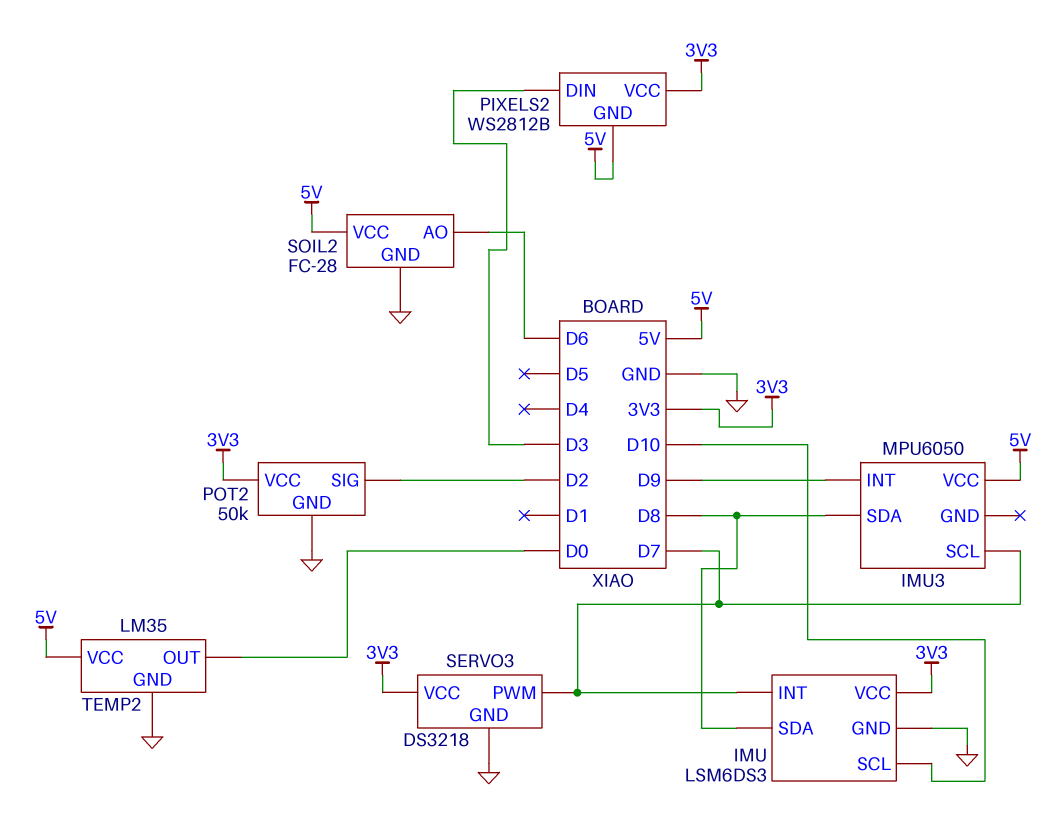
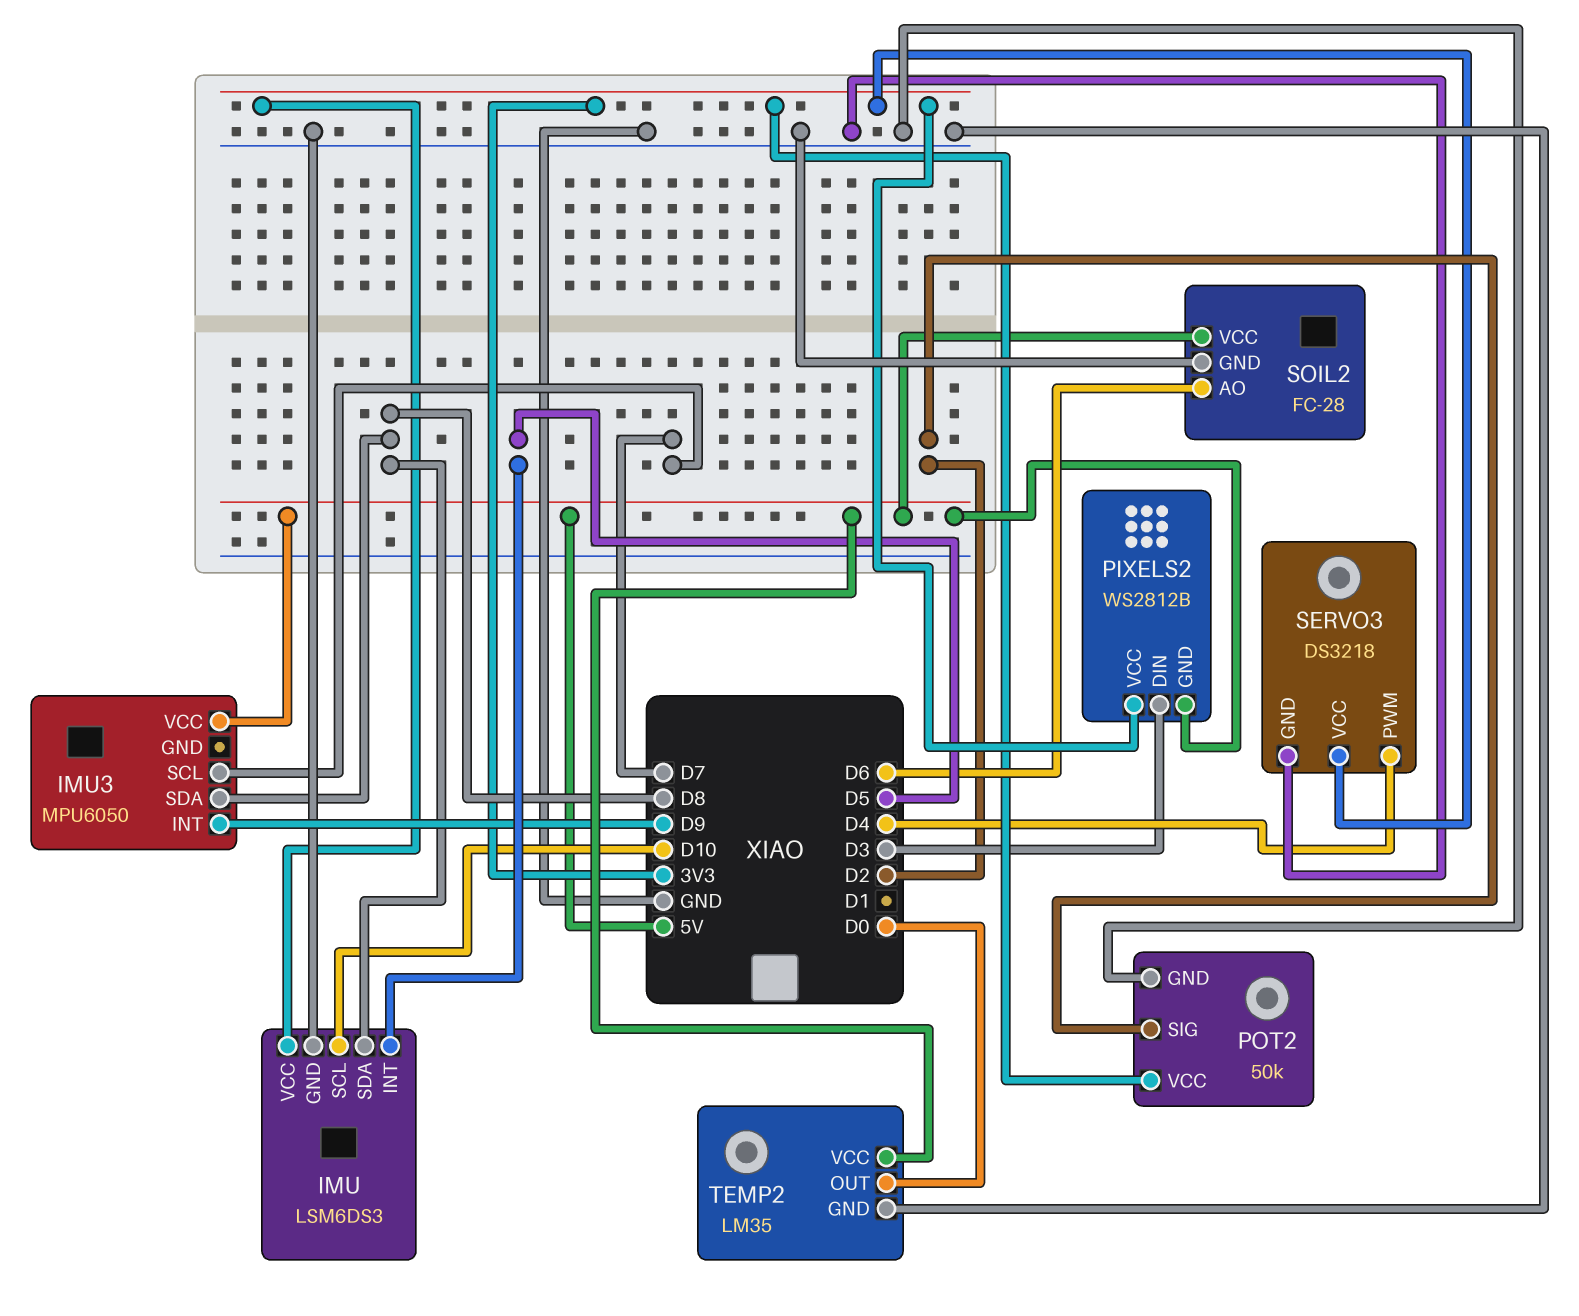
IMU pin INT: D7 -> D5
SERVO3 pin PWM: D7 -> D4

